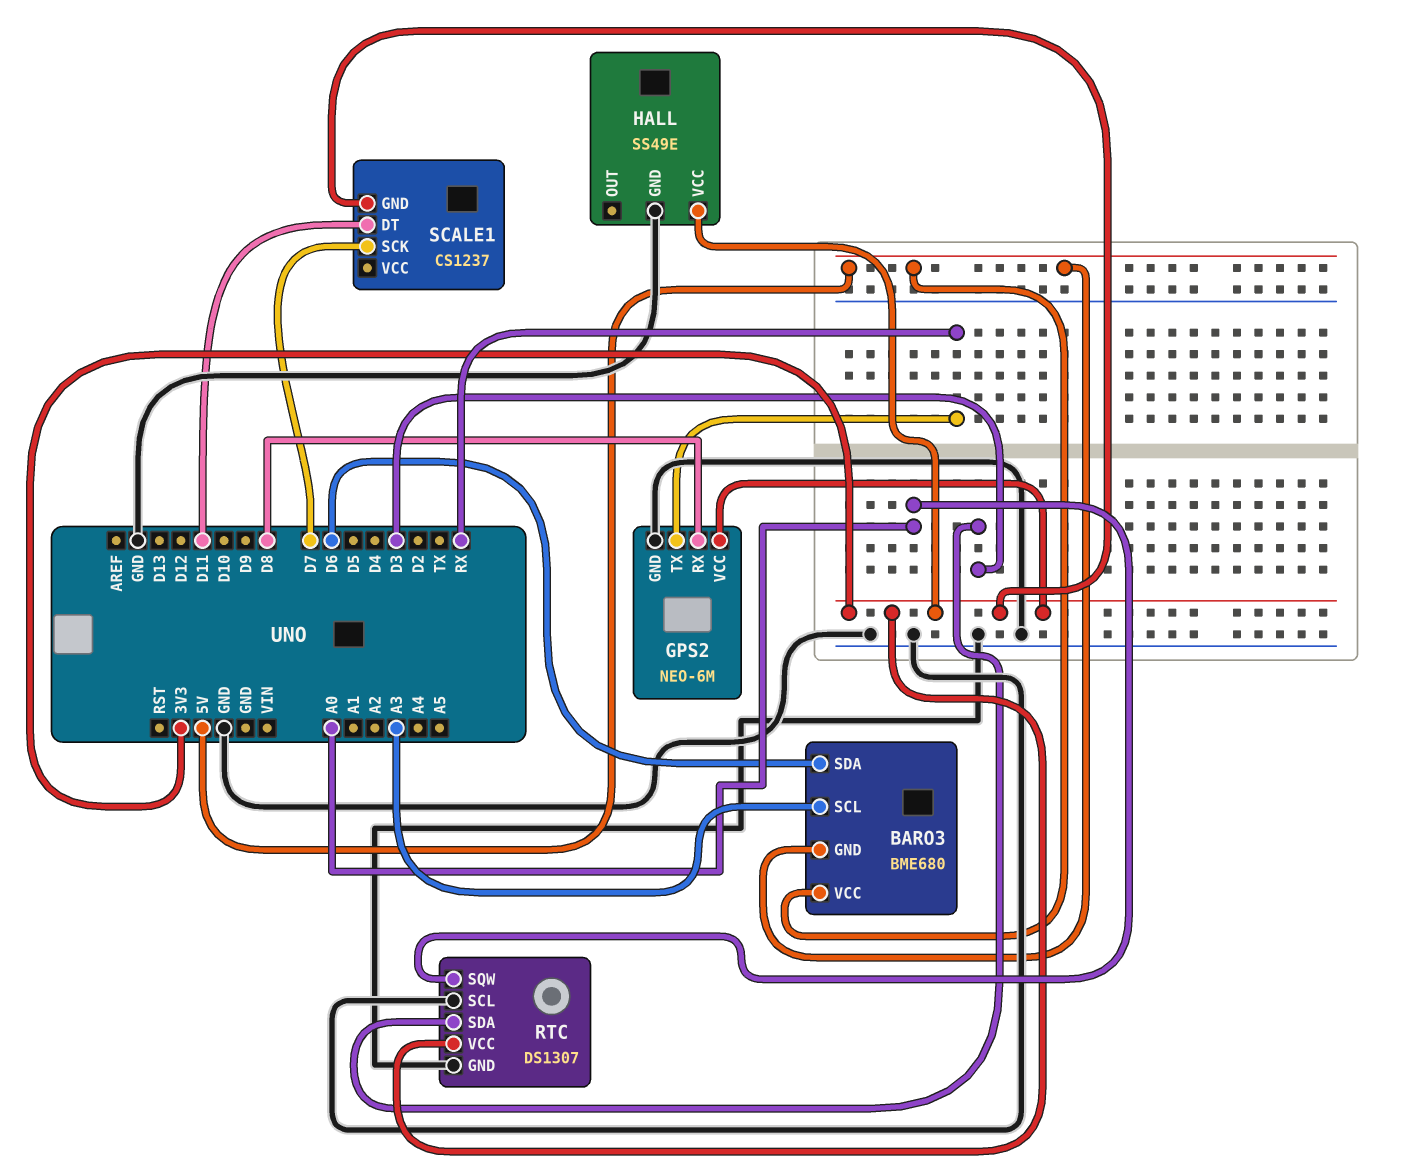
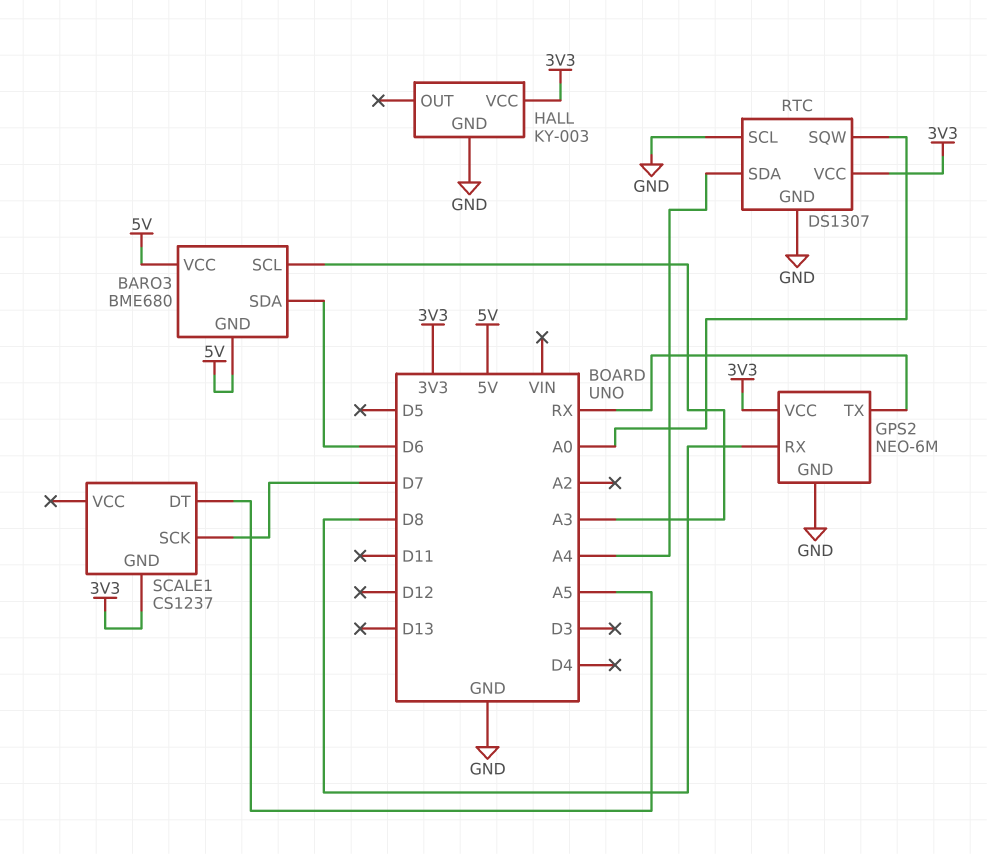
HALL: SS49E -> KY-003
RTC pin SDA: D3 -> A4
SCALE1 pin DT: D11 -> A5

